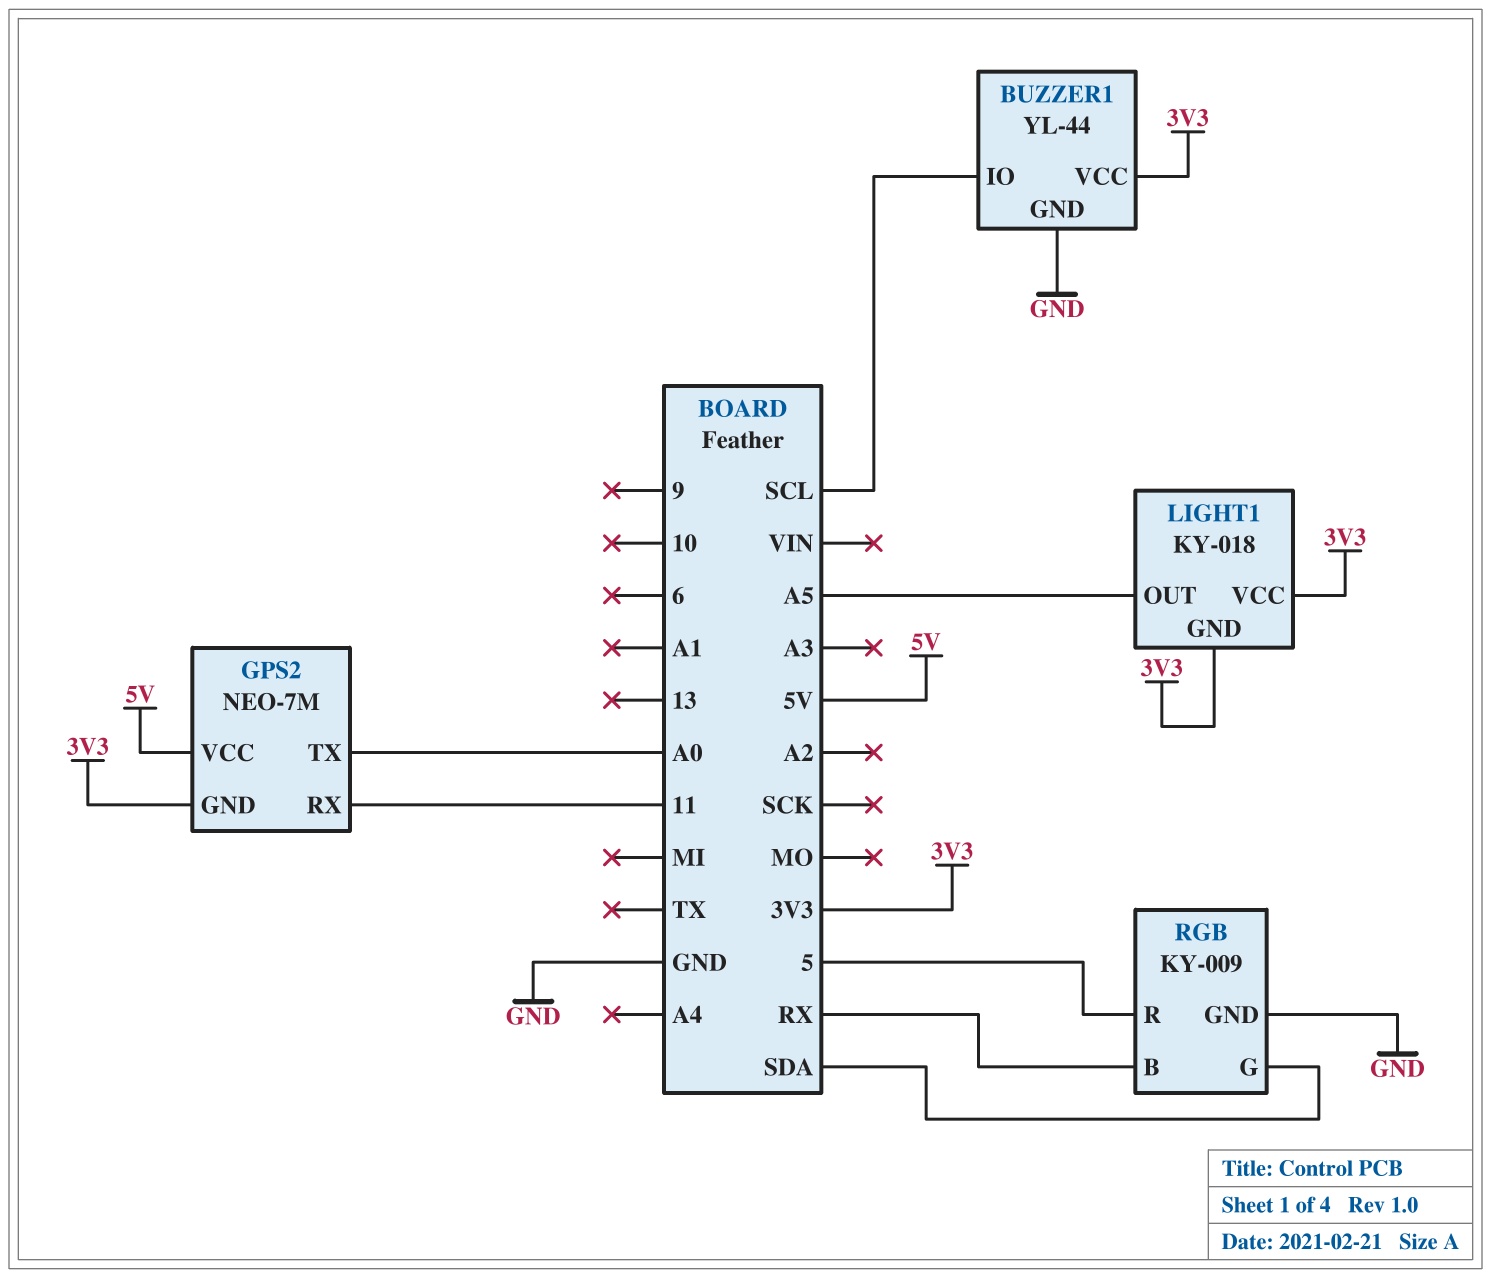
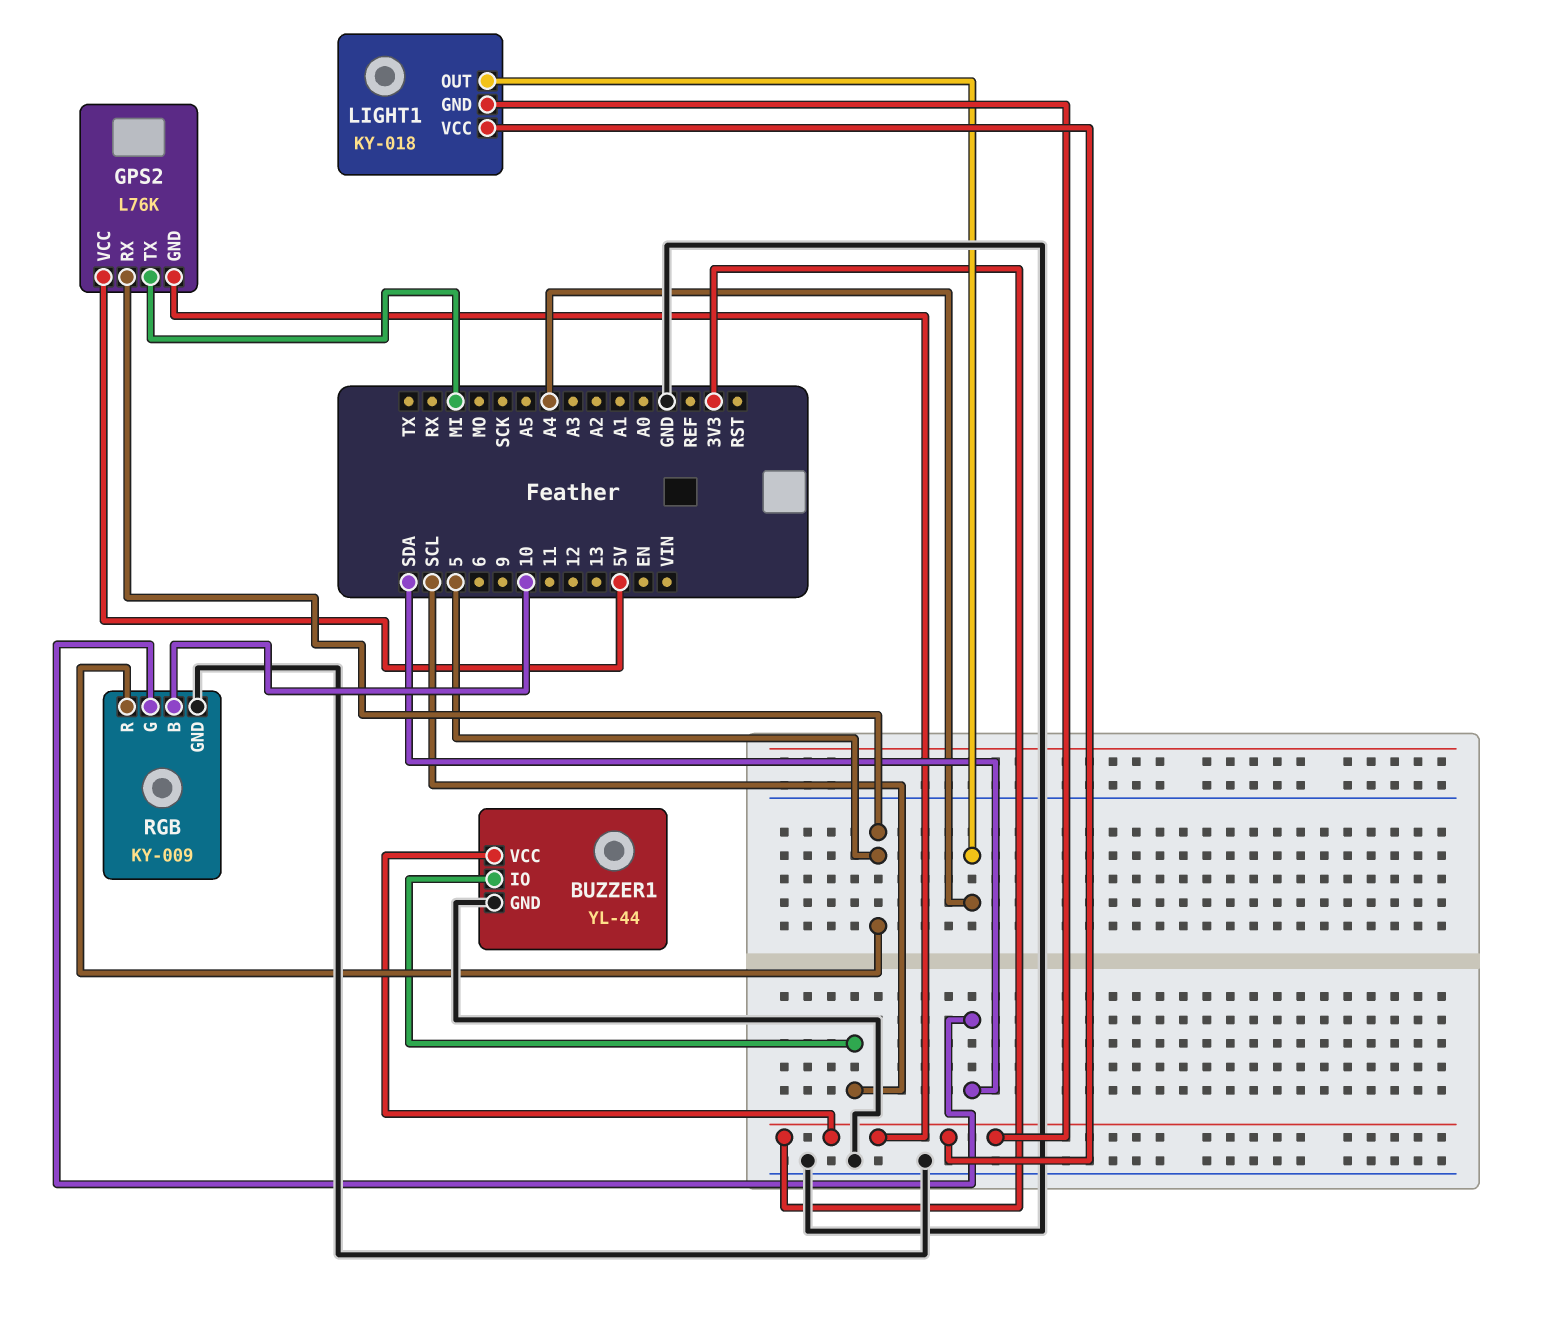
GPS2: NEO-7M -> L76K
GPS2 pin RX: 11 -> 5
GPS2 pin TX: A0 -> MI
LIGHT1 pin OUT: A5 -> A4
RGB pin B: RX -> 10

